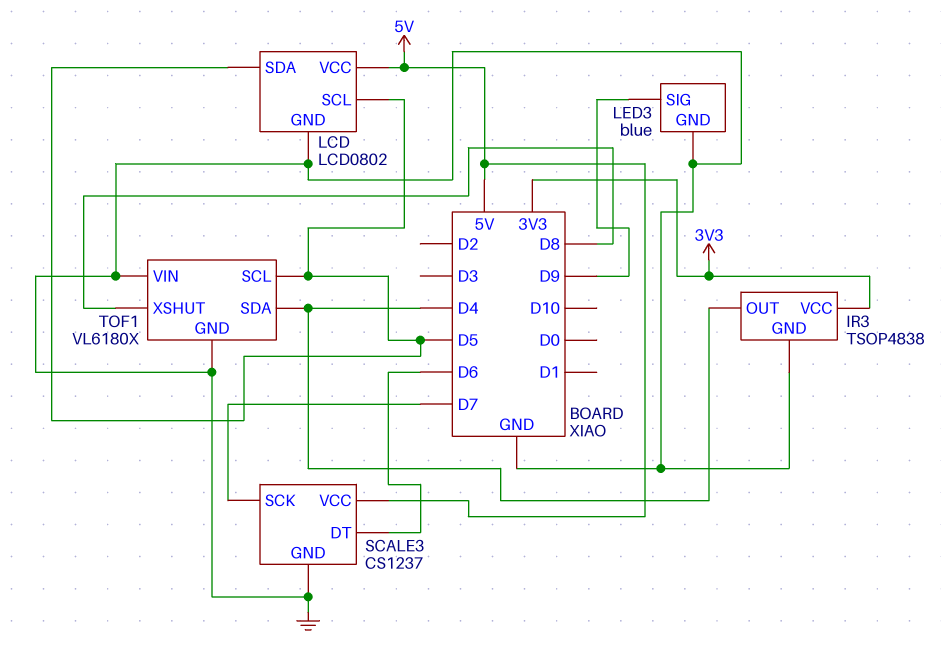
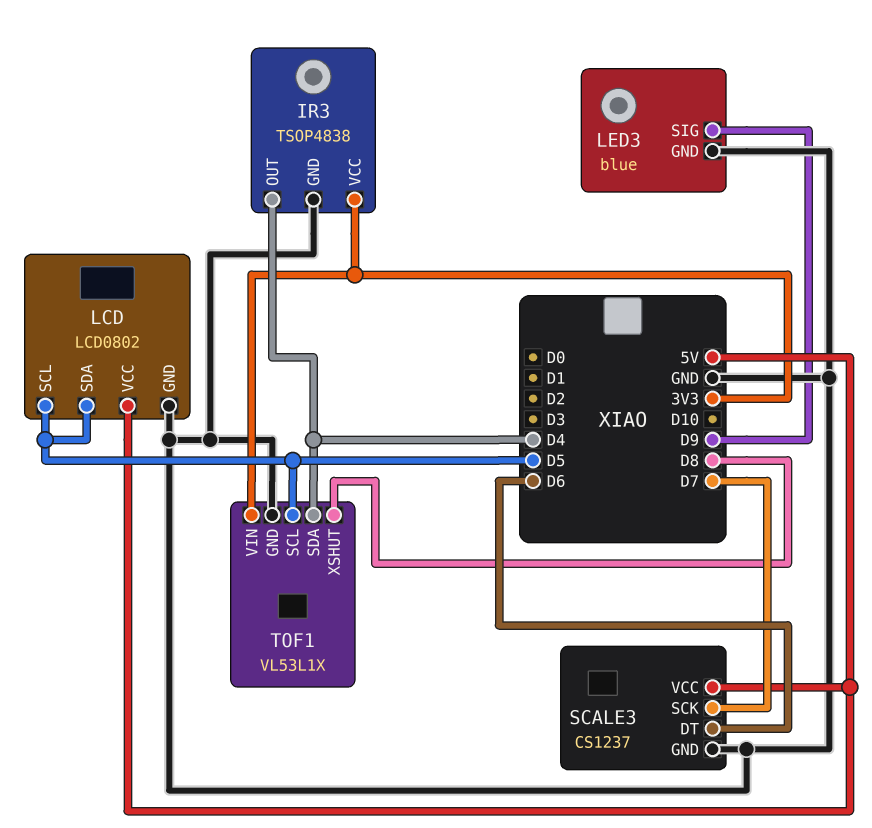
TOF1: VL6180X -> VL53L1X
TOF1 pin VIN: GND -> 3V3

